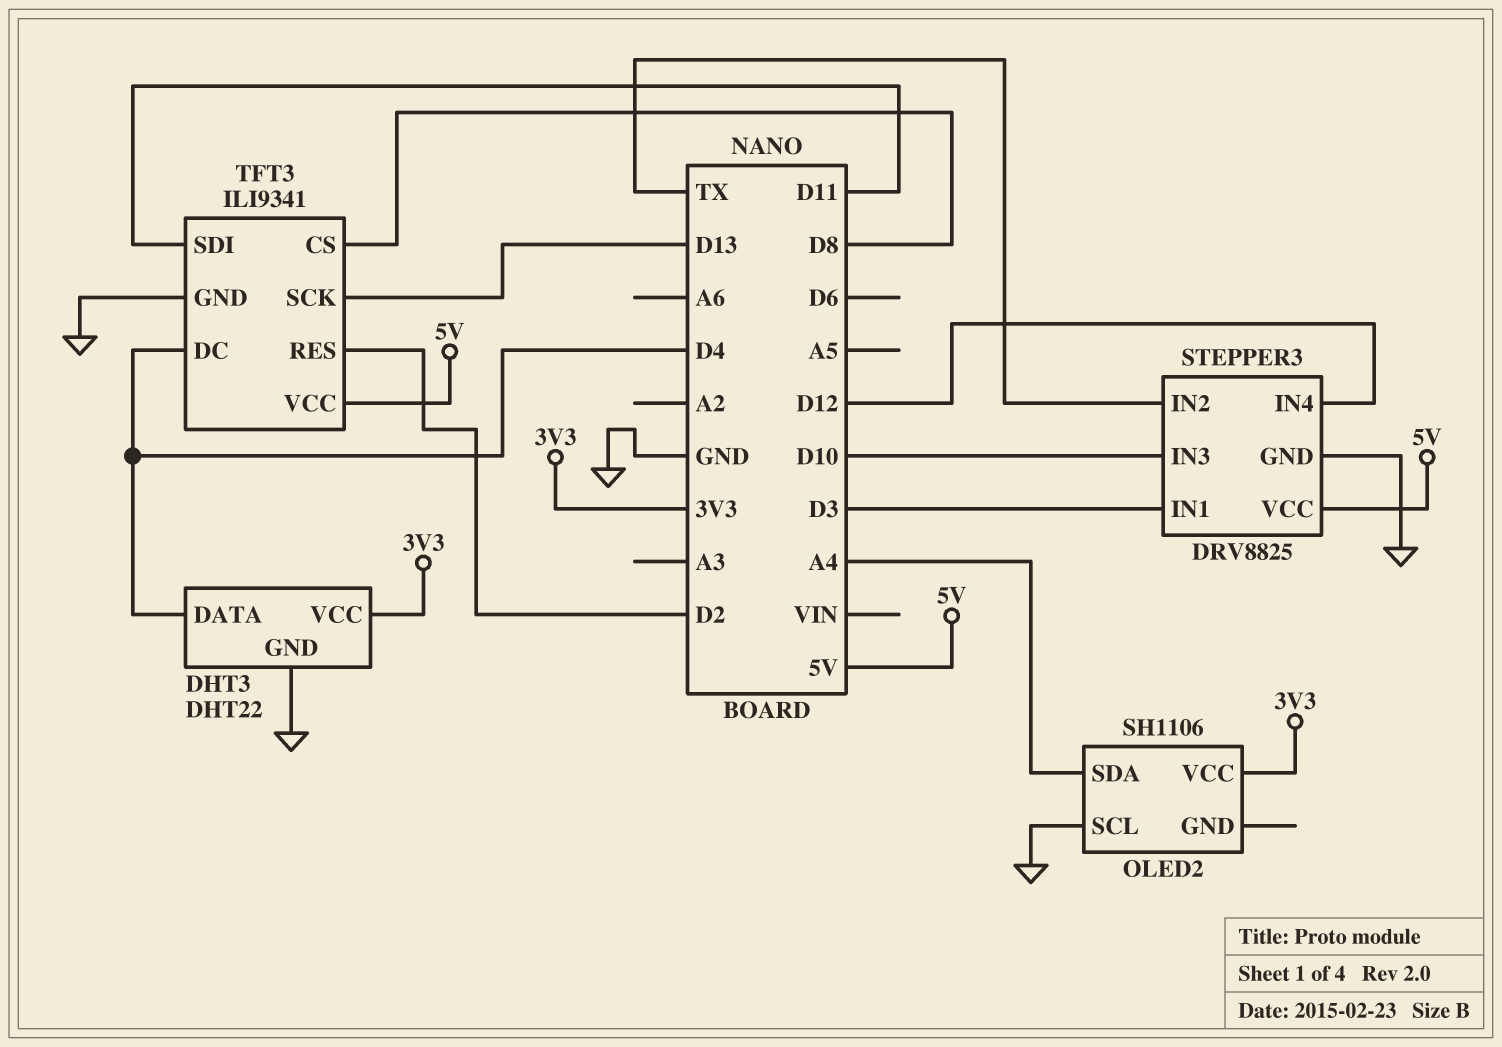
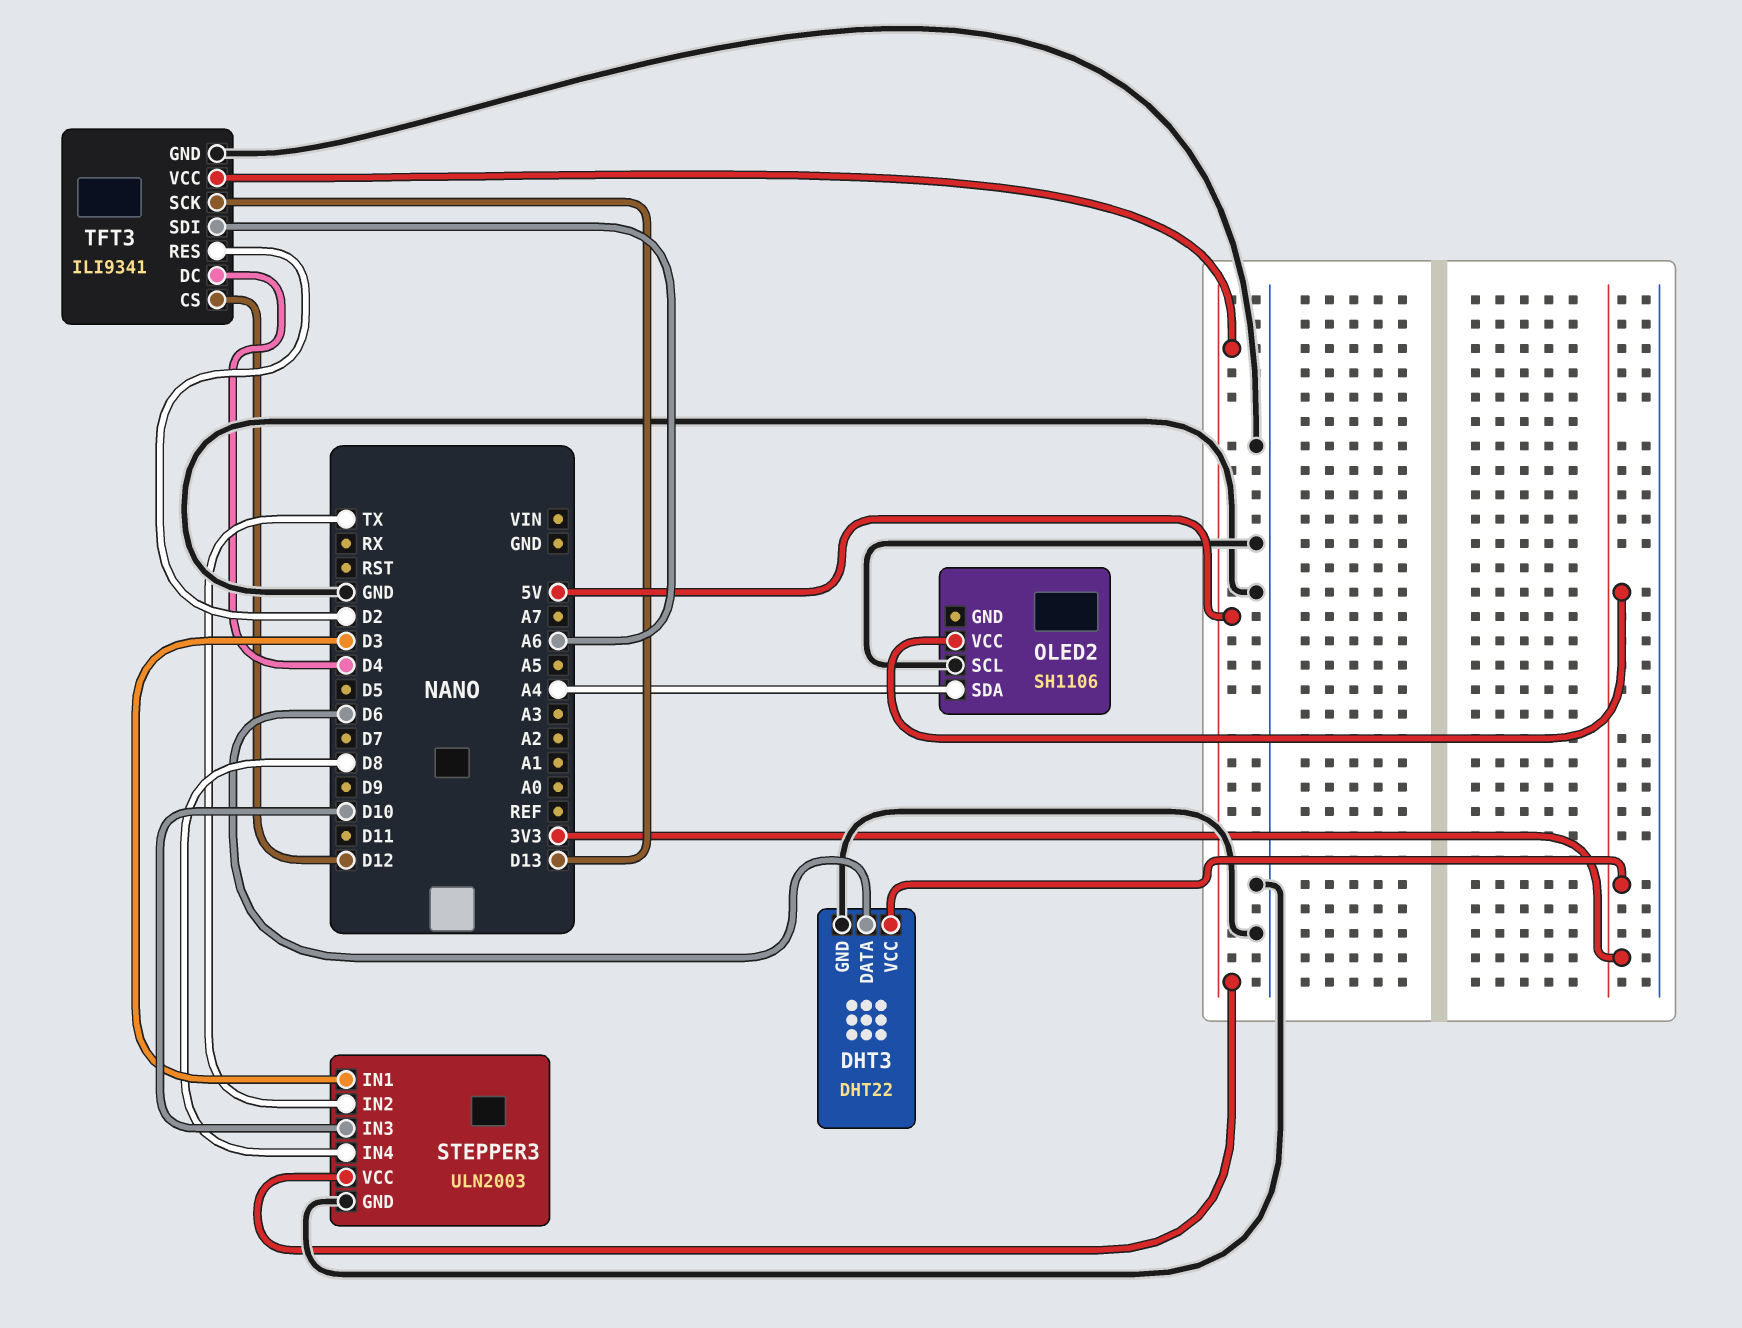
DHT3 pin DATA: D4 -> D6
STEPPER3: DRV8825 -> ULN2003
STEPPER3 pin IN4: D12 -> D8
TFT3 pin CS: D8 -> D12
TFT3 pin SDI: D11 -> A6

